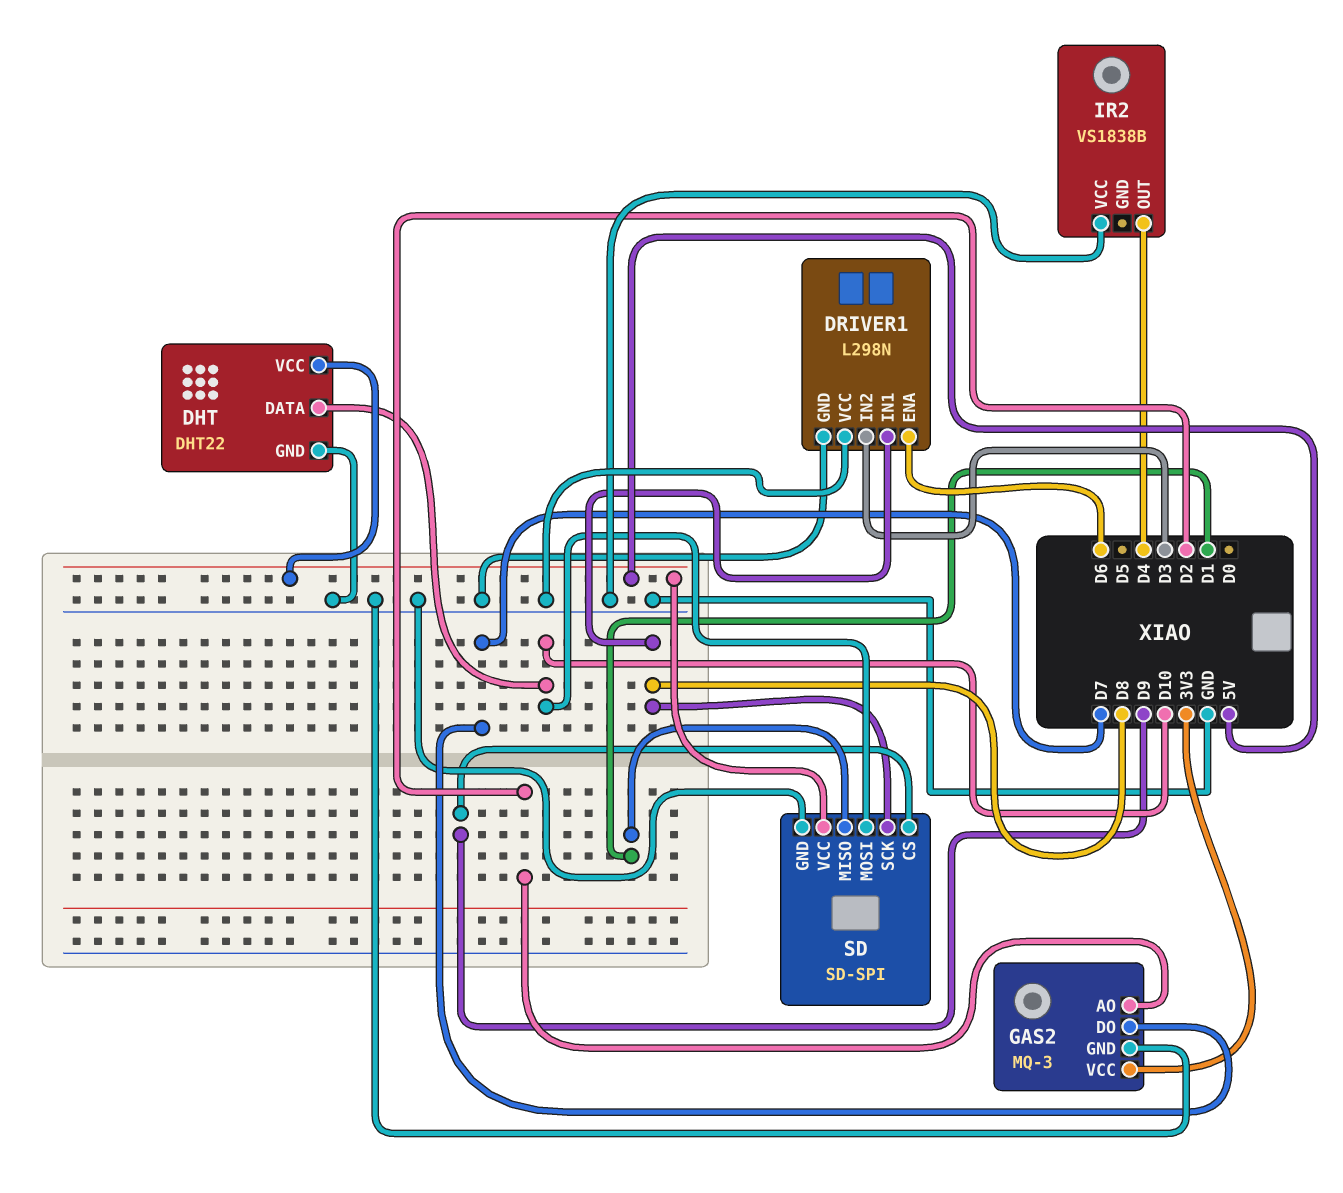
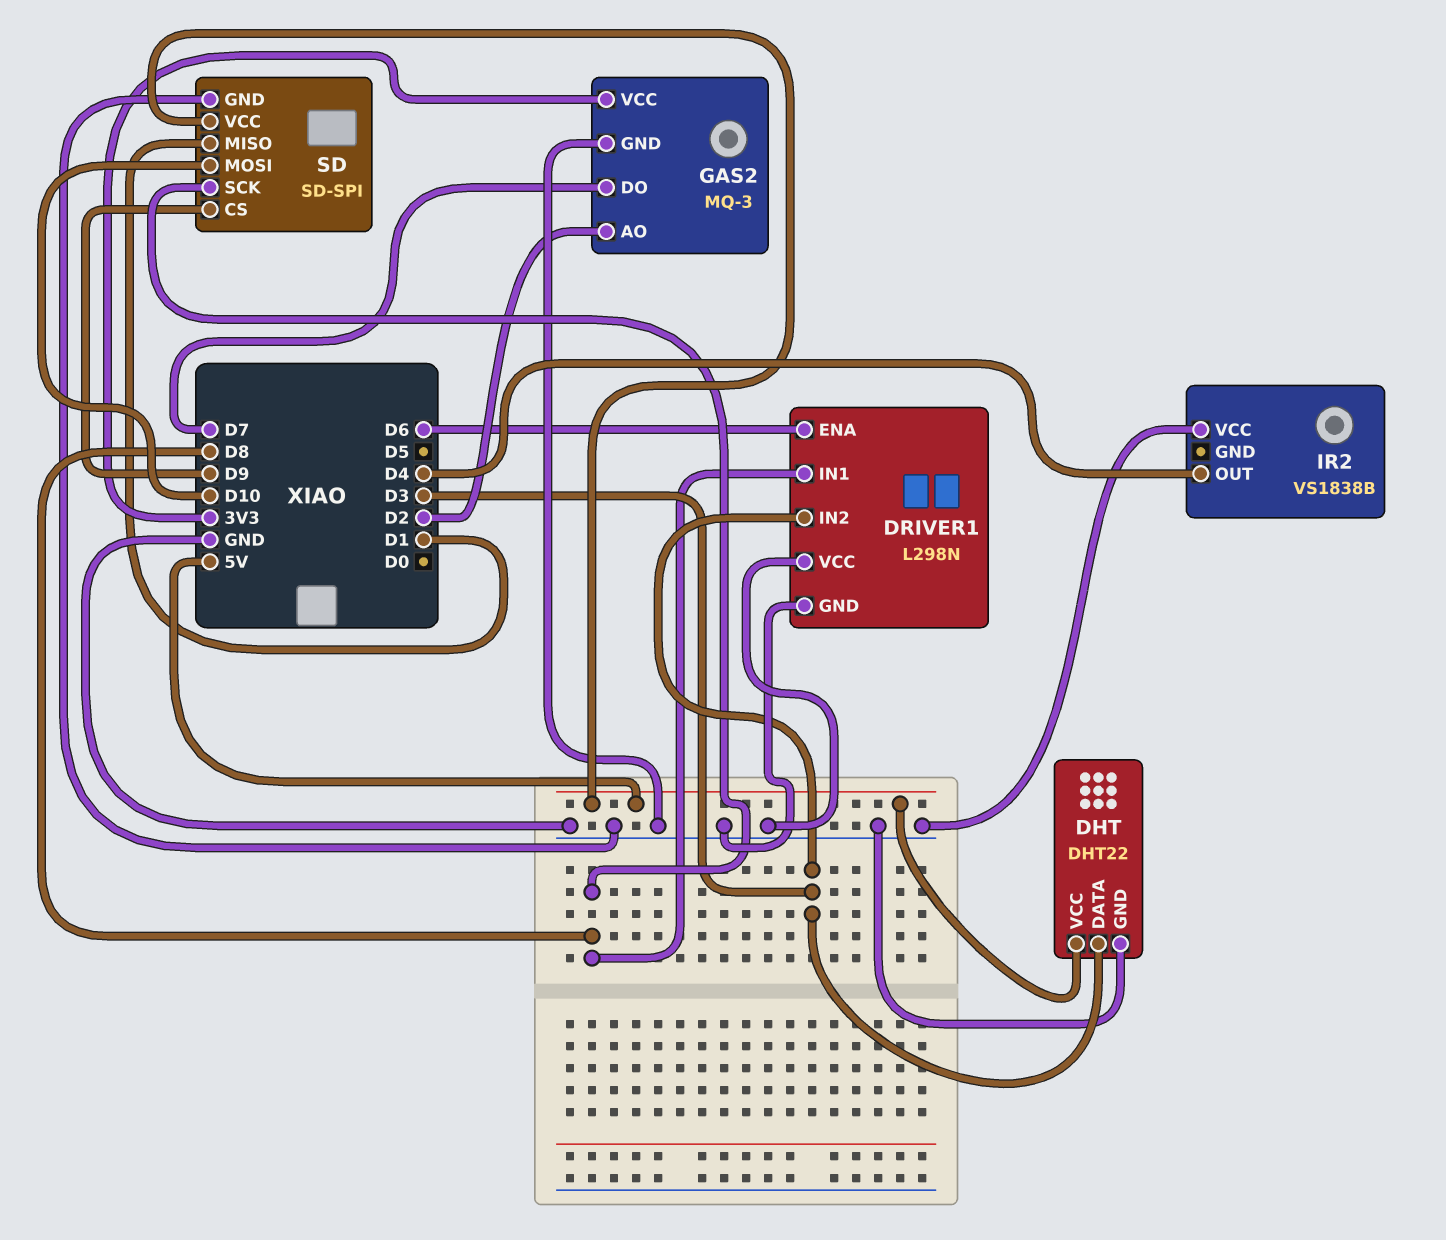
DHT pin DATA: D10 -> D3

